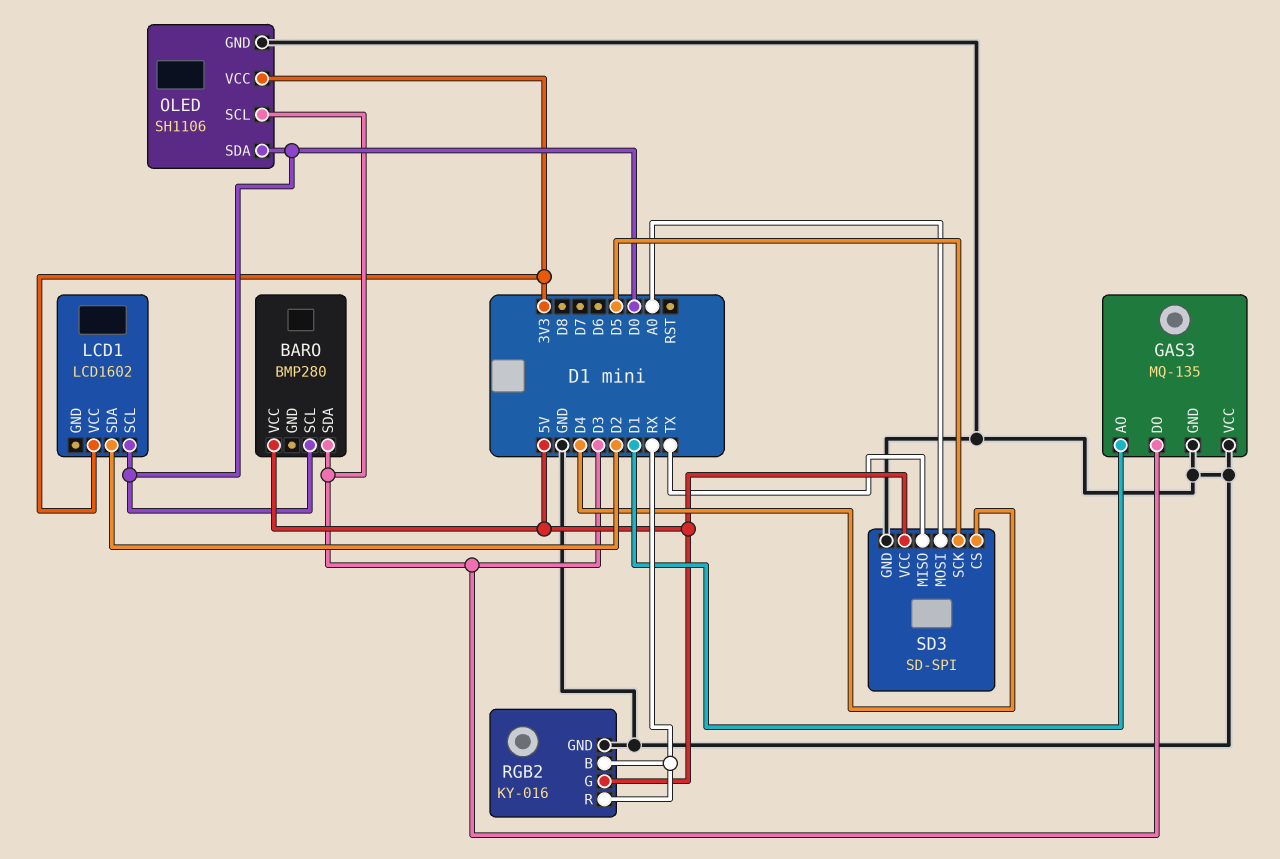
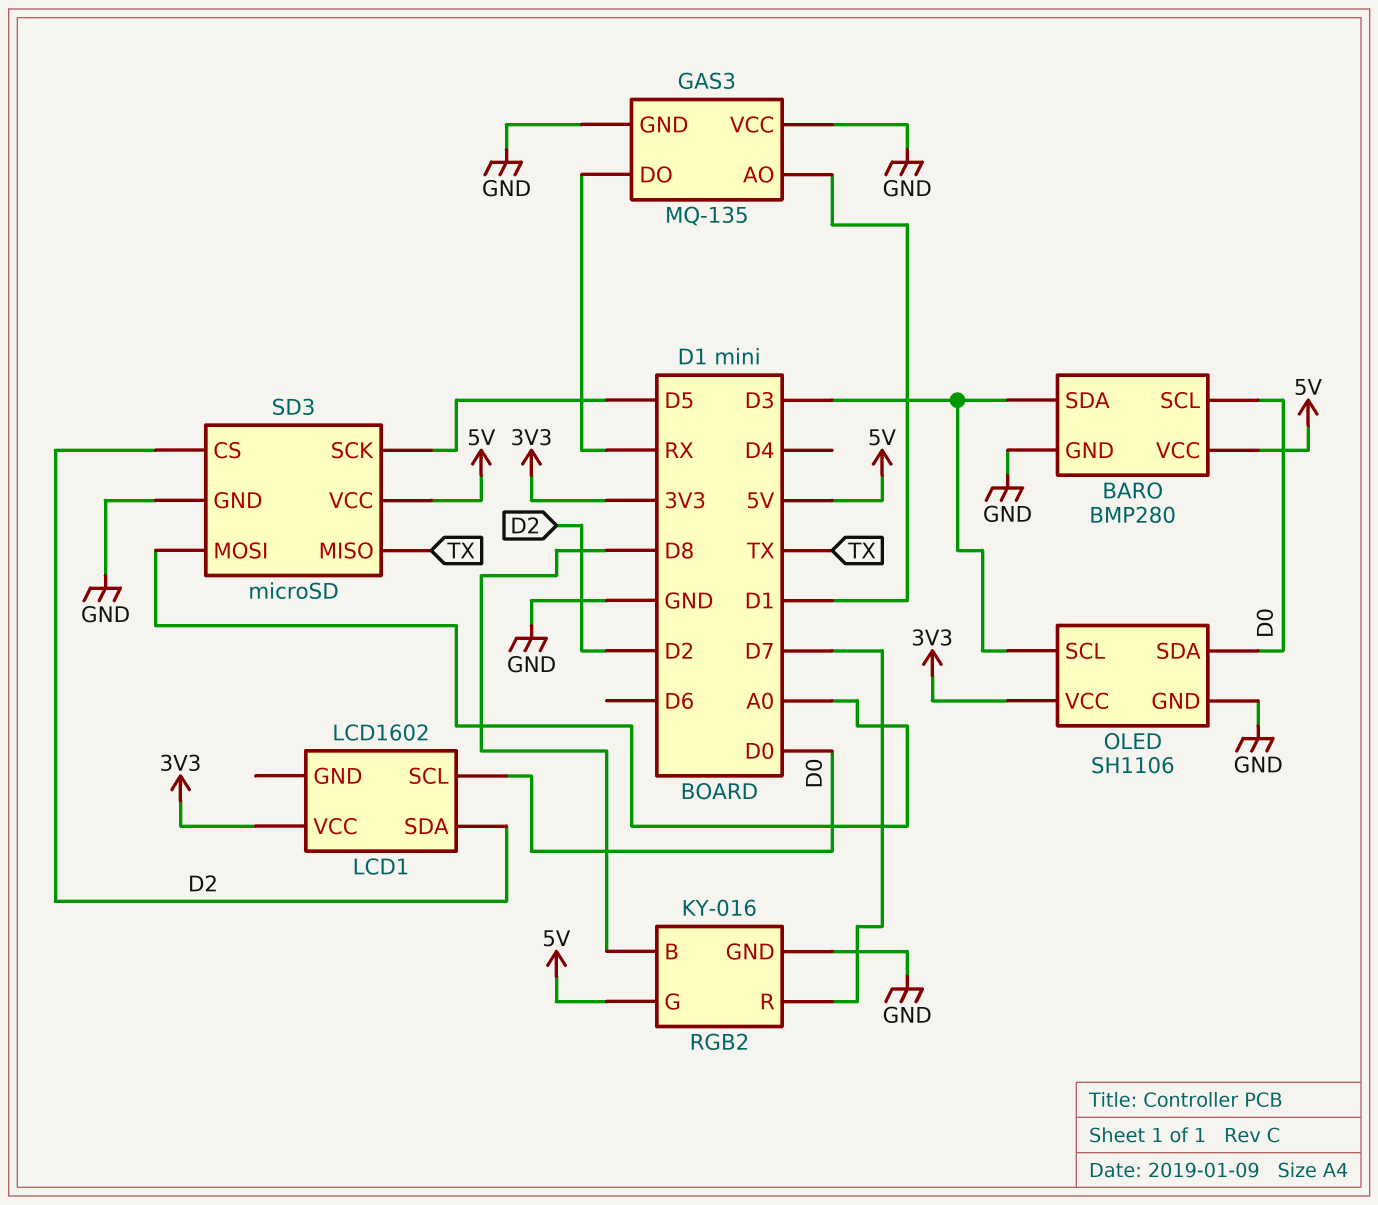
BARO pin GND: none -> GND
GAS3 pin DO: D3 -> RX
RGB2 pin B: RX -> D8
RGB2 pin R: RX -> D7
SD3: SD-SPI -> microSD
SD3 pin CS: D4 -> D2

